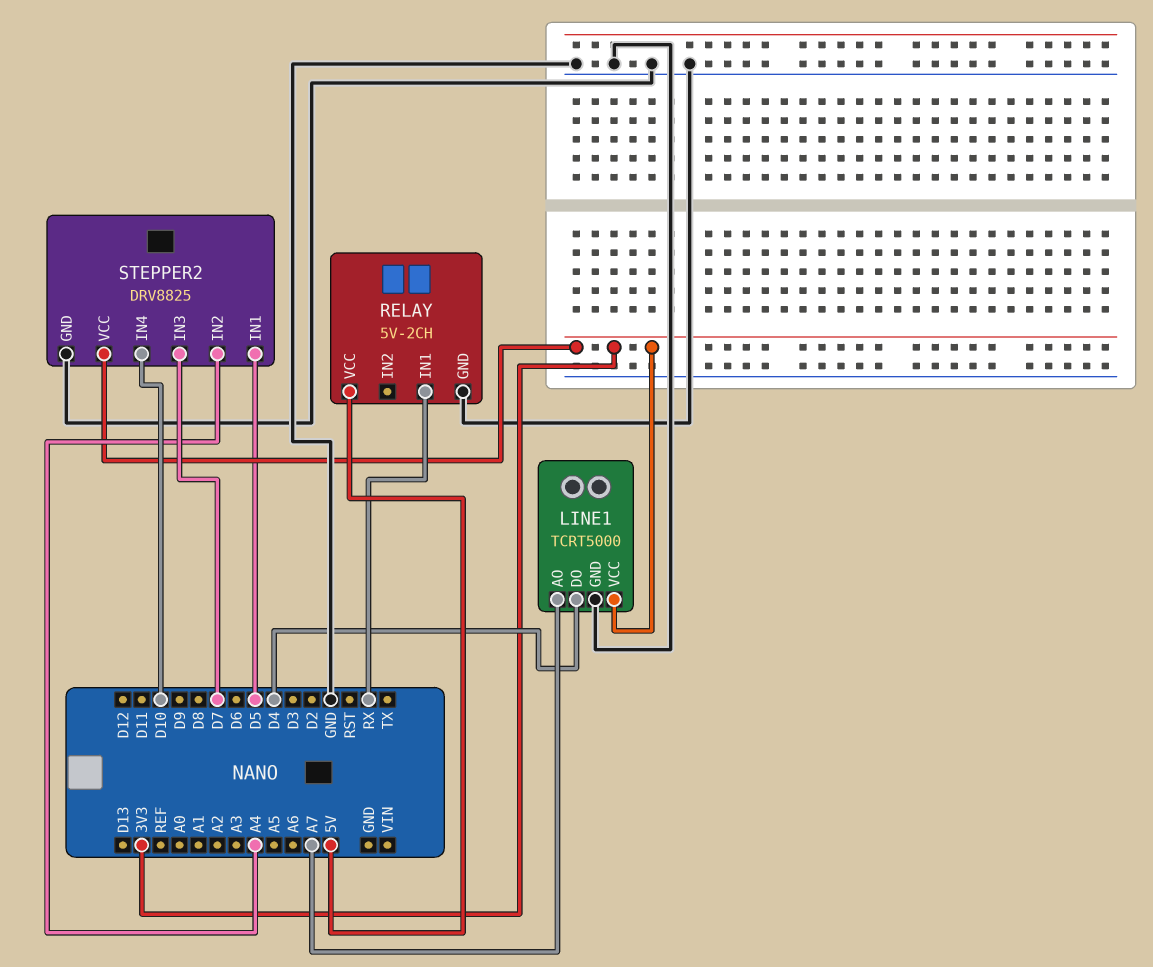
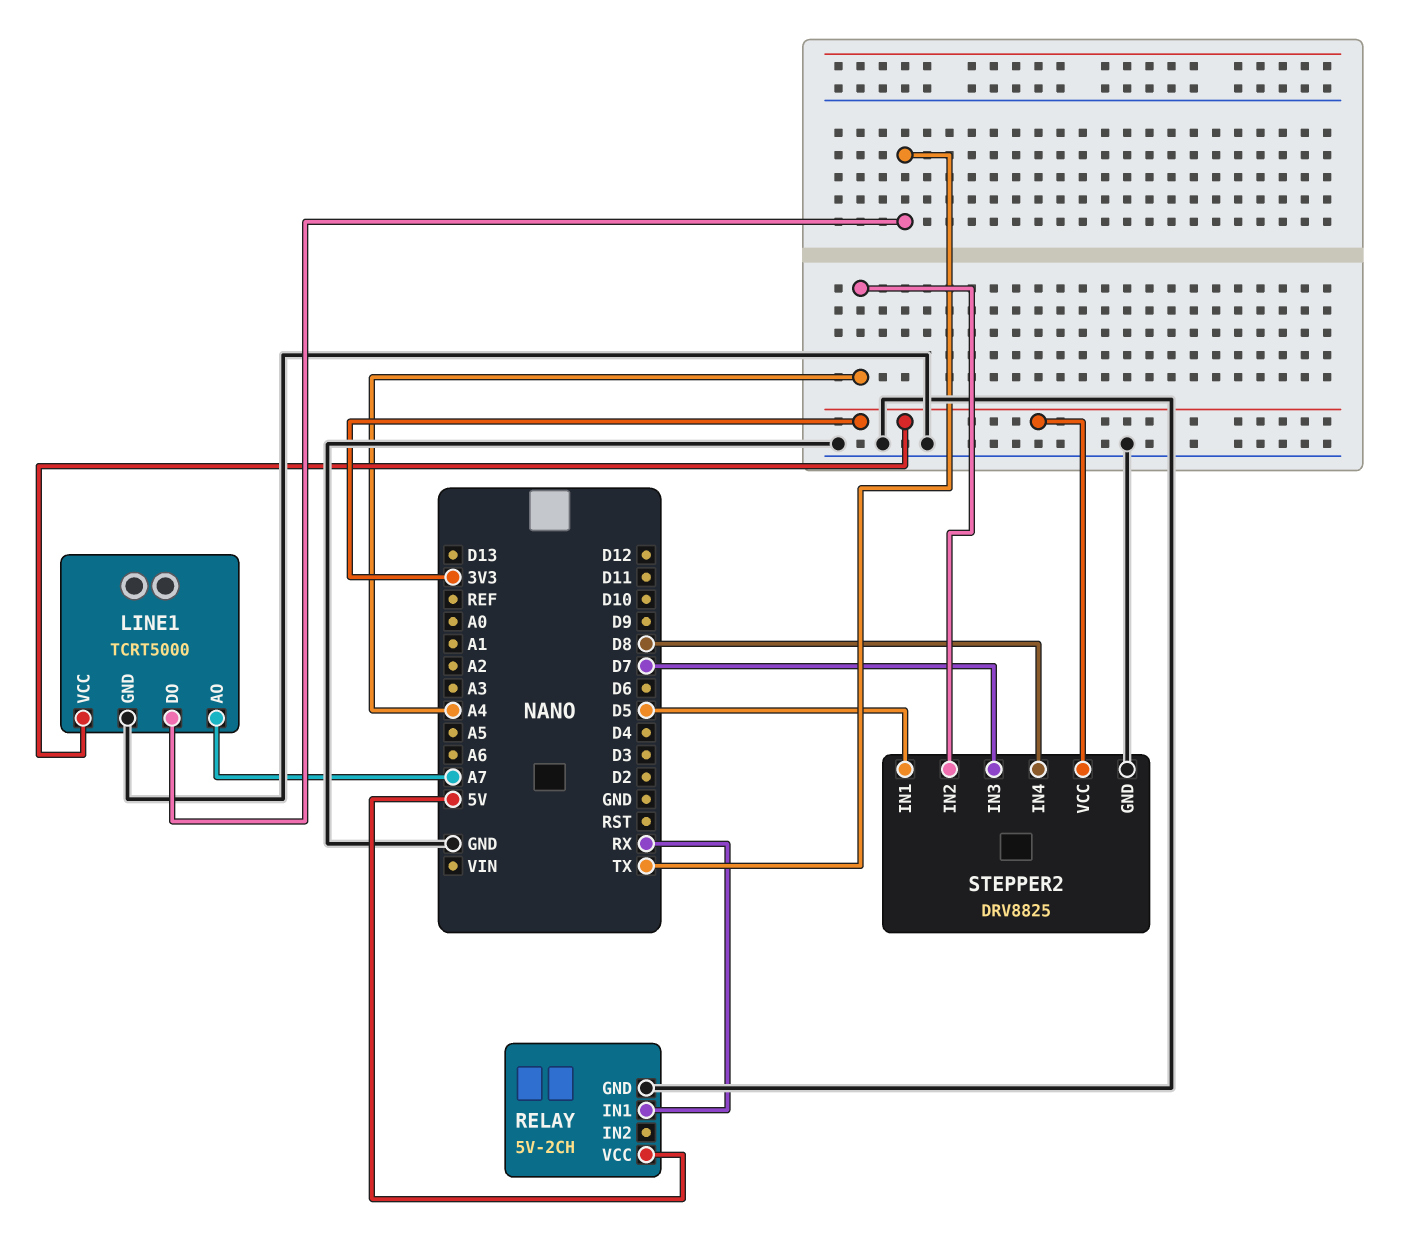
LINE1 pin DO: D4 -> TX
STEPPER2 pin IN4: D10 -> D8

